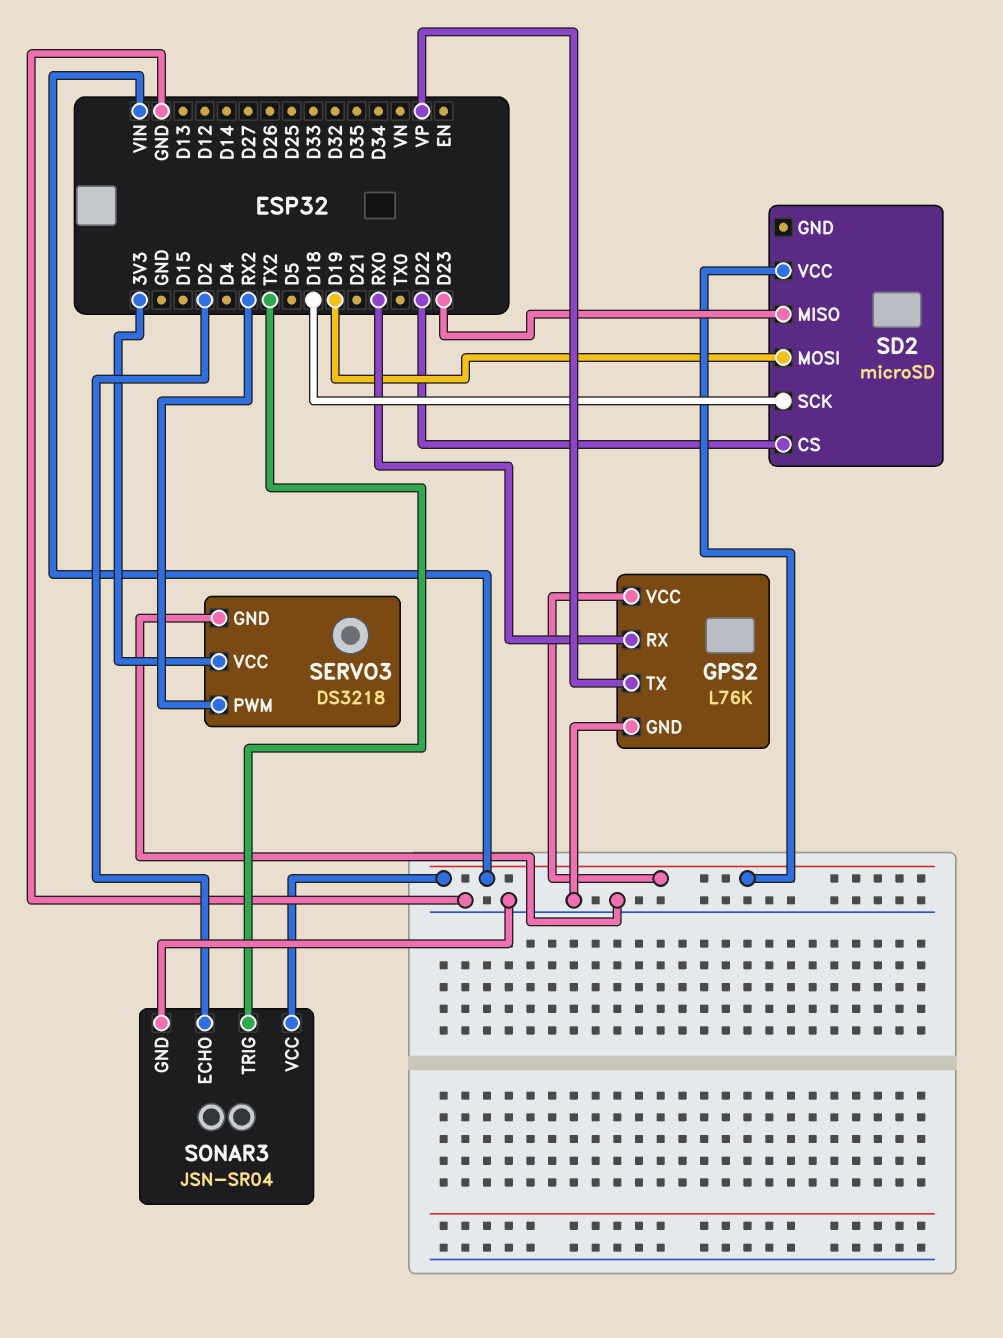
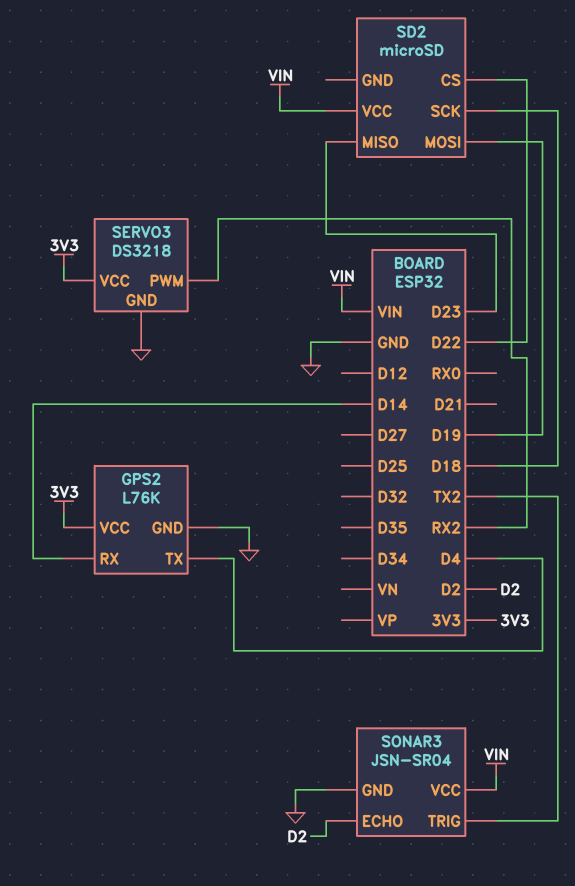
GPS2 pin RX: RX0 -> D14
GPS2 pin TX: VP -> D4
GPS2 pin VCC: VIN -> 3V3

